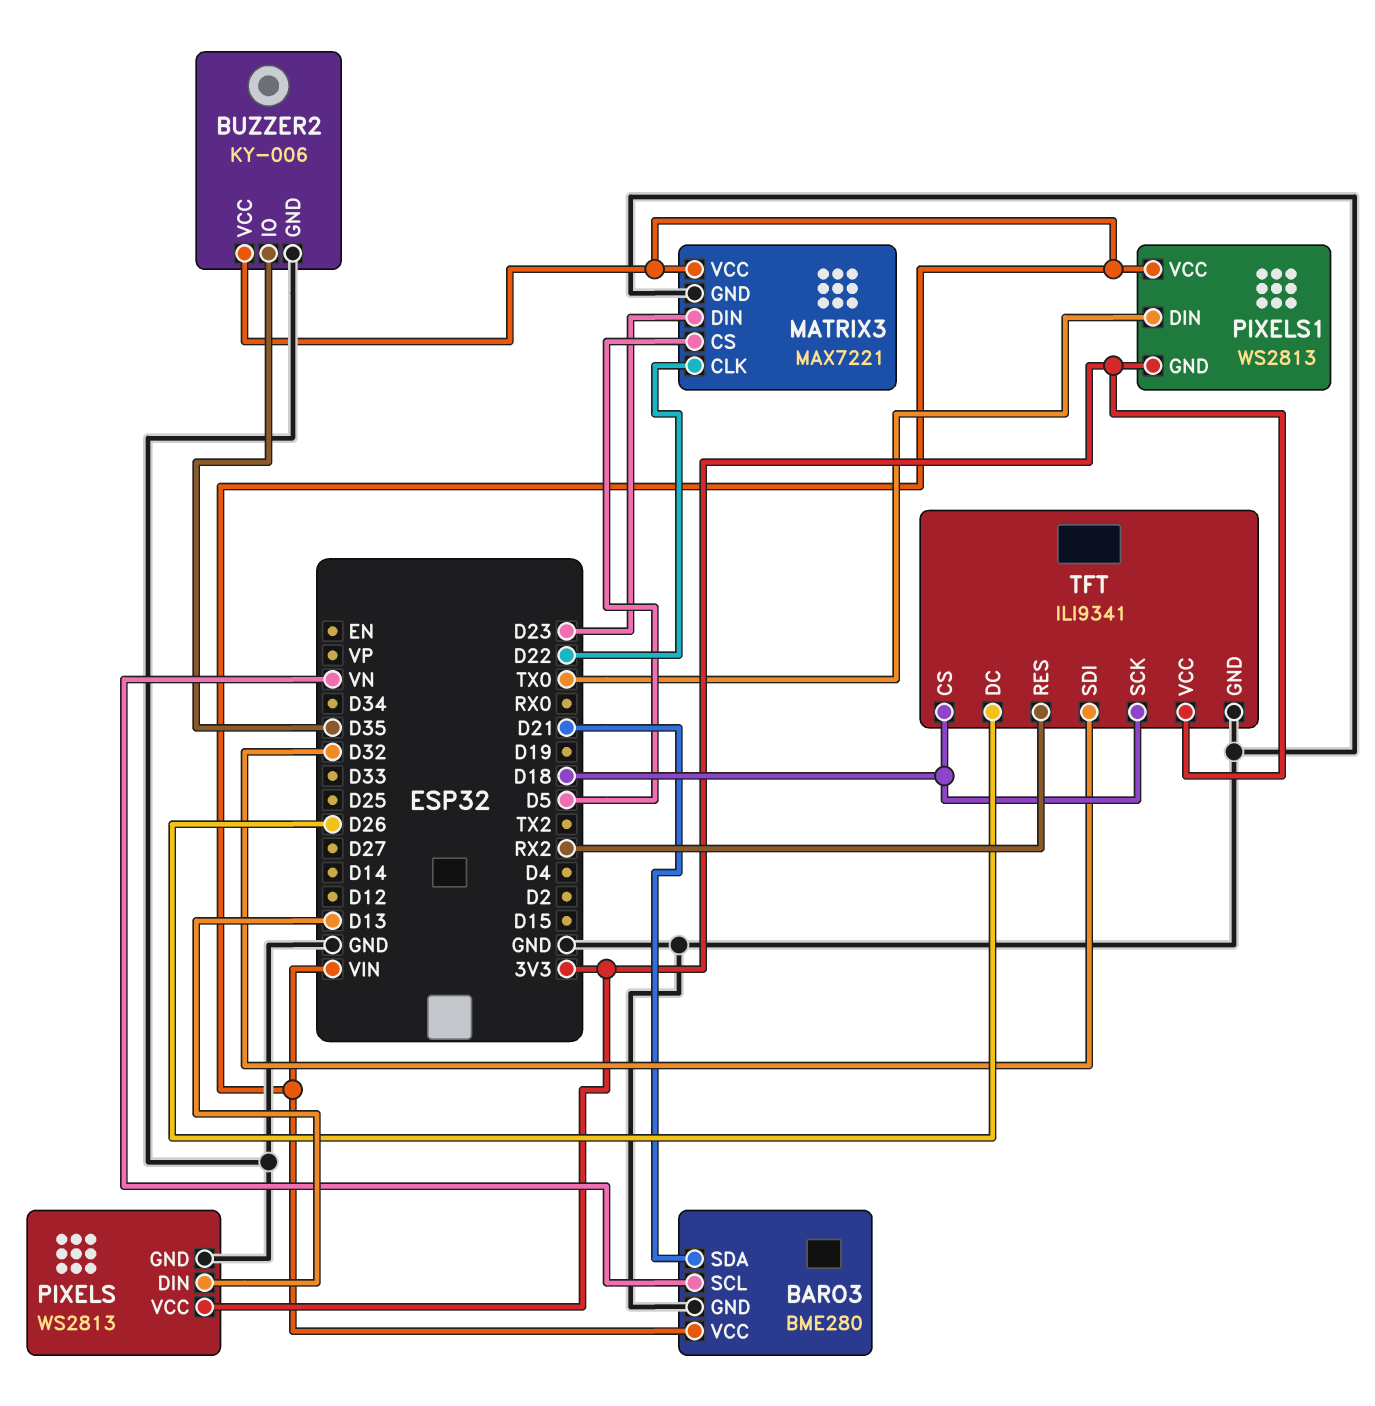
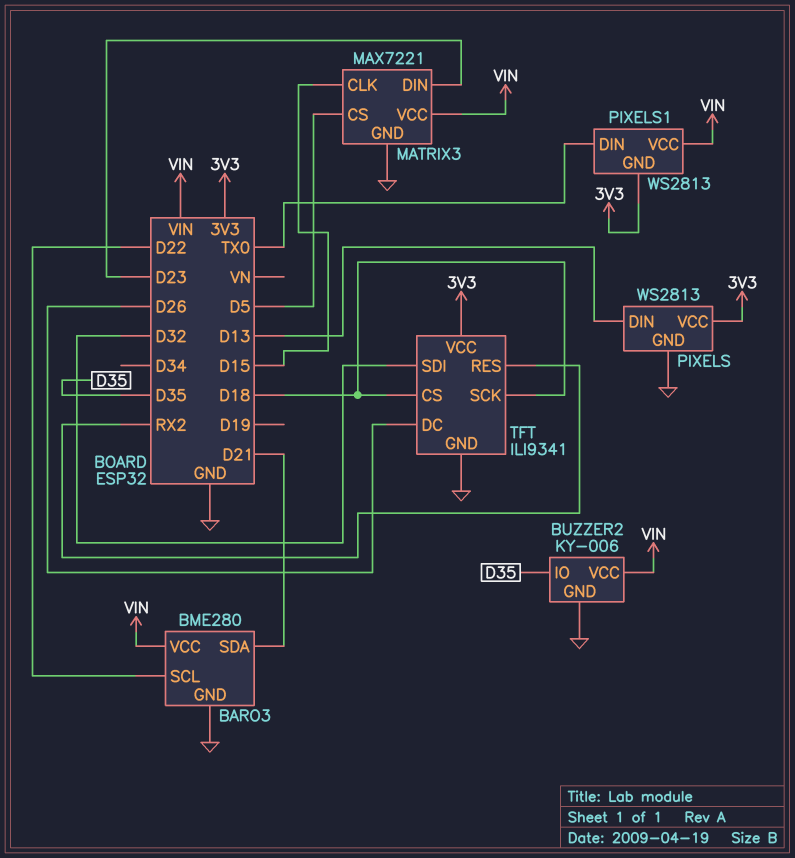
BARO3 pin SCL: VN -> D22
MATRIX3 pin CLK: D22 -> D15

